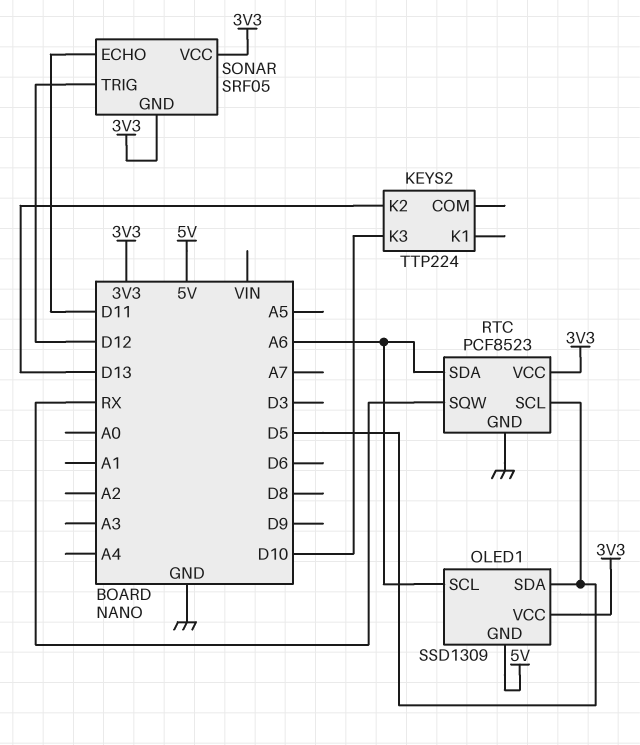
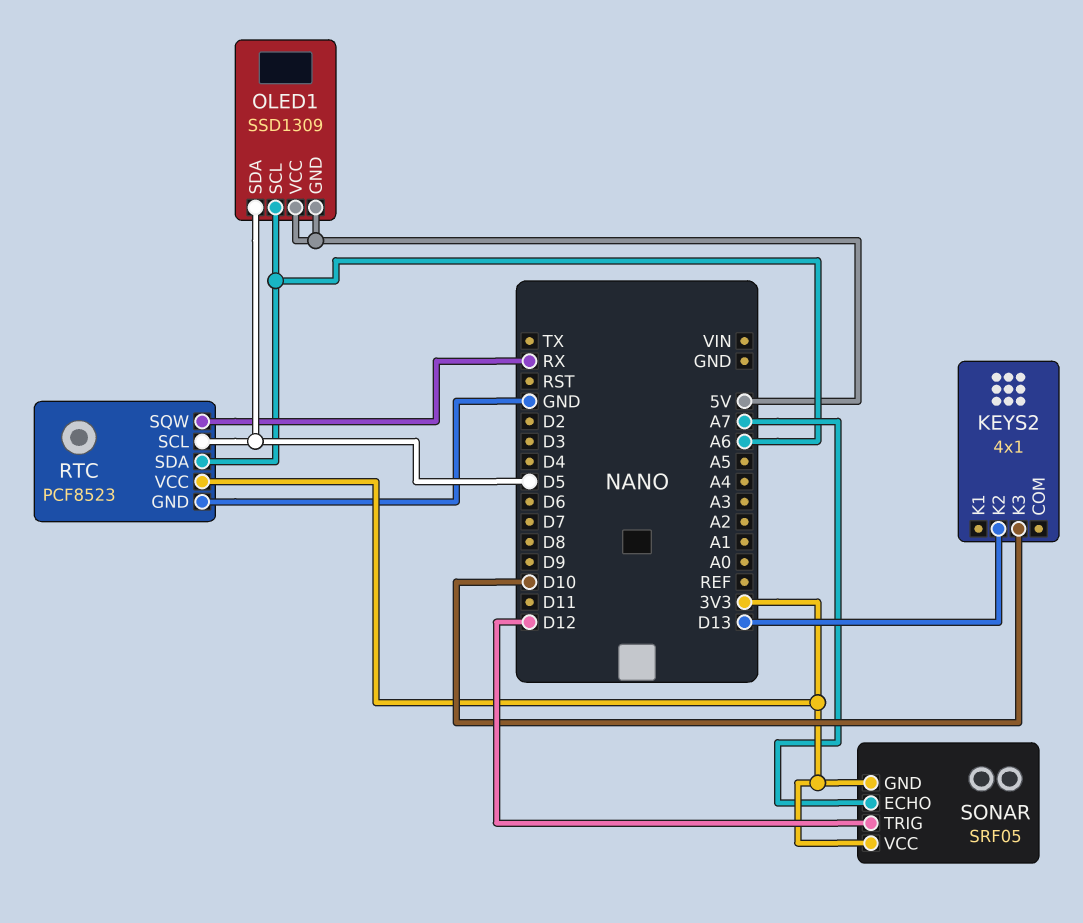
KEYS2: TTP224 -> 4x1
OLED1 pin VCC: 3V3 -> 5V
SONAR pin ECHO: D11 -> A7

